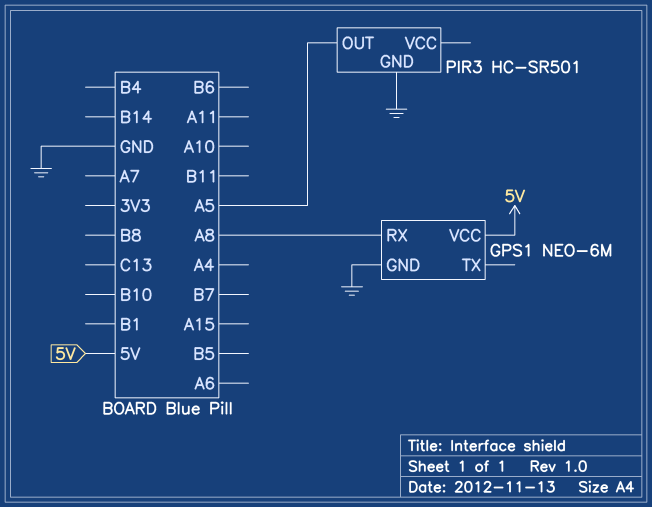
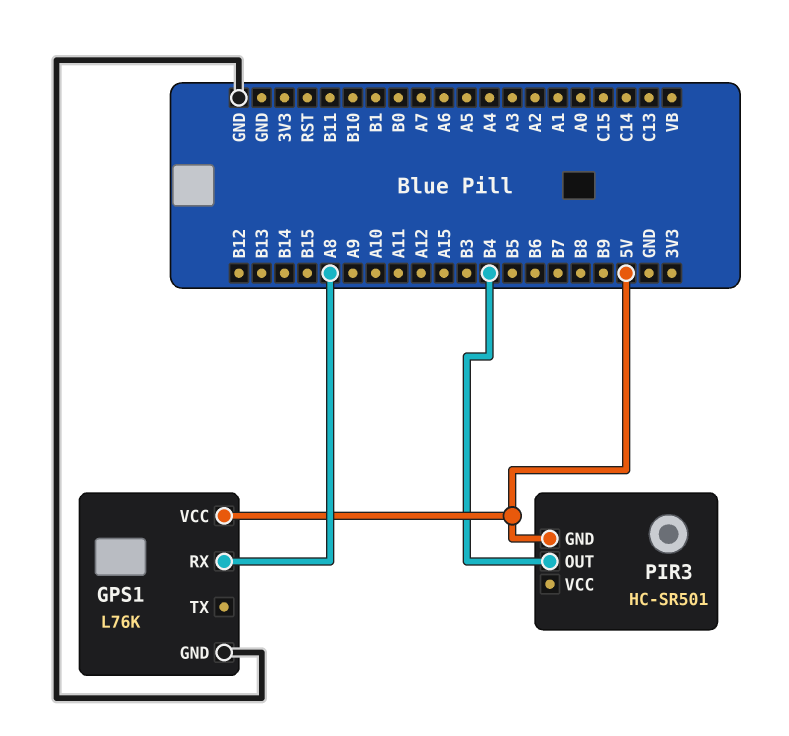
GPS1: NEO-6M -> L76K
PIR3 pin GND: GND -> 5V
PIR3 pin OUT: A5 -> B4

